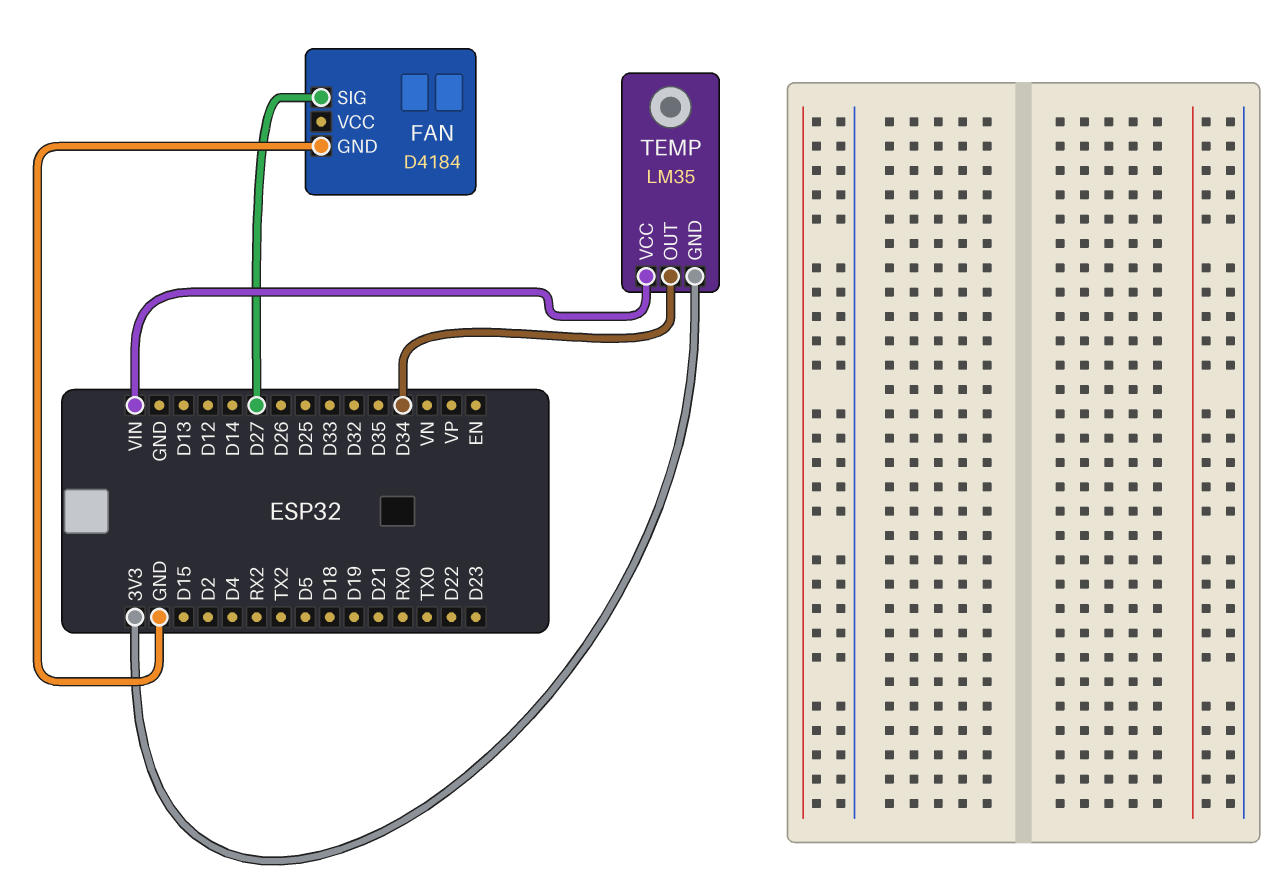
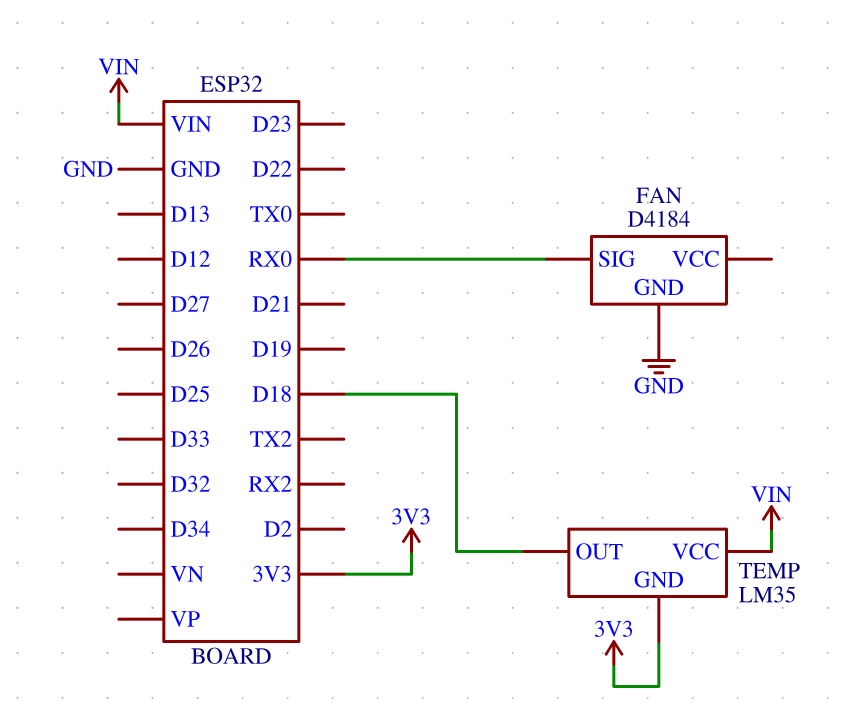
FAN pin SIG: D27 -> RX0
TEMP pin OUT: D34 -> D18

